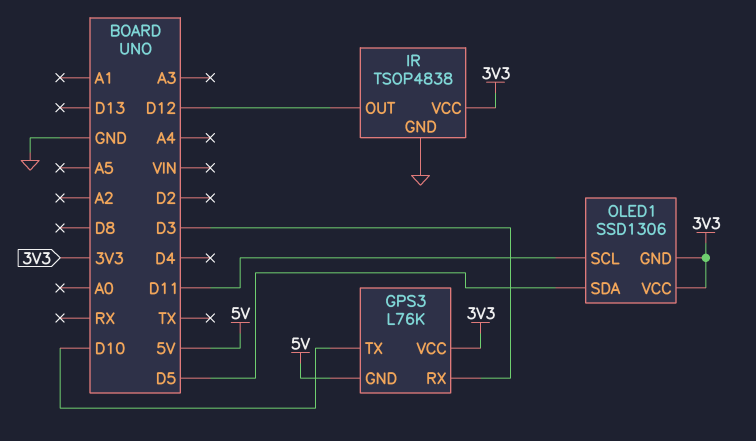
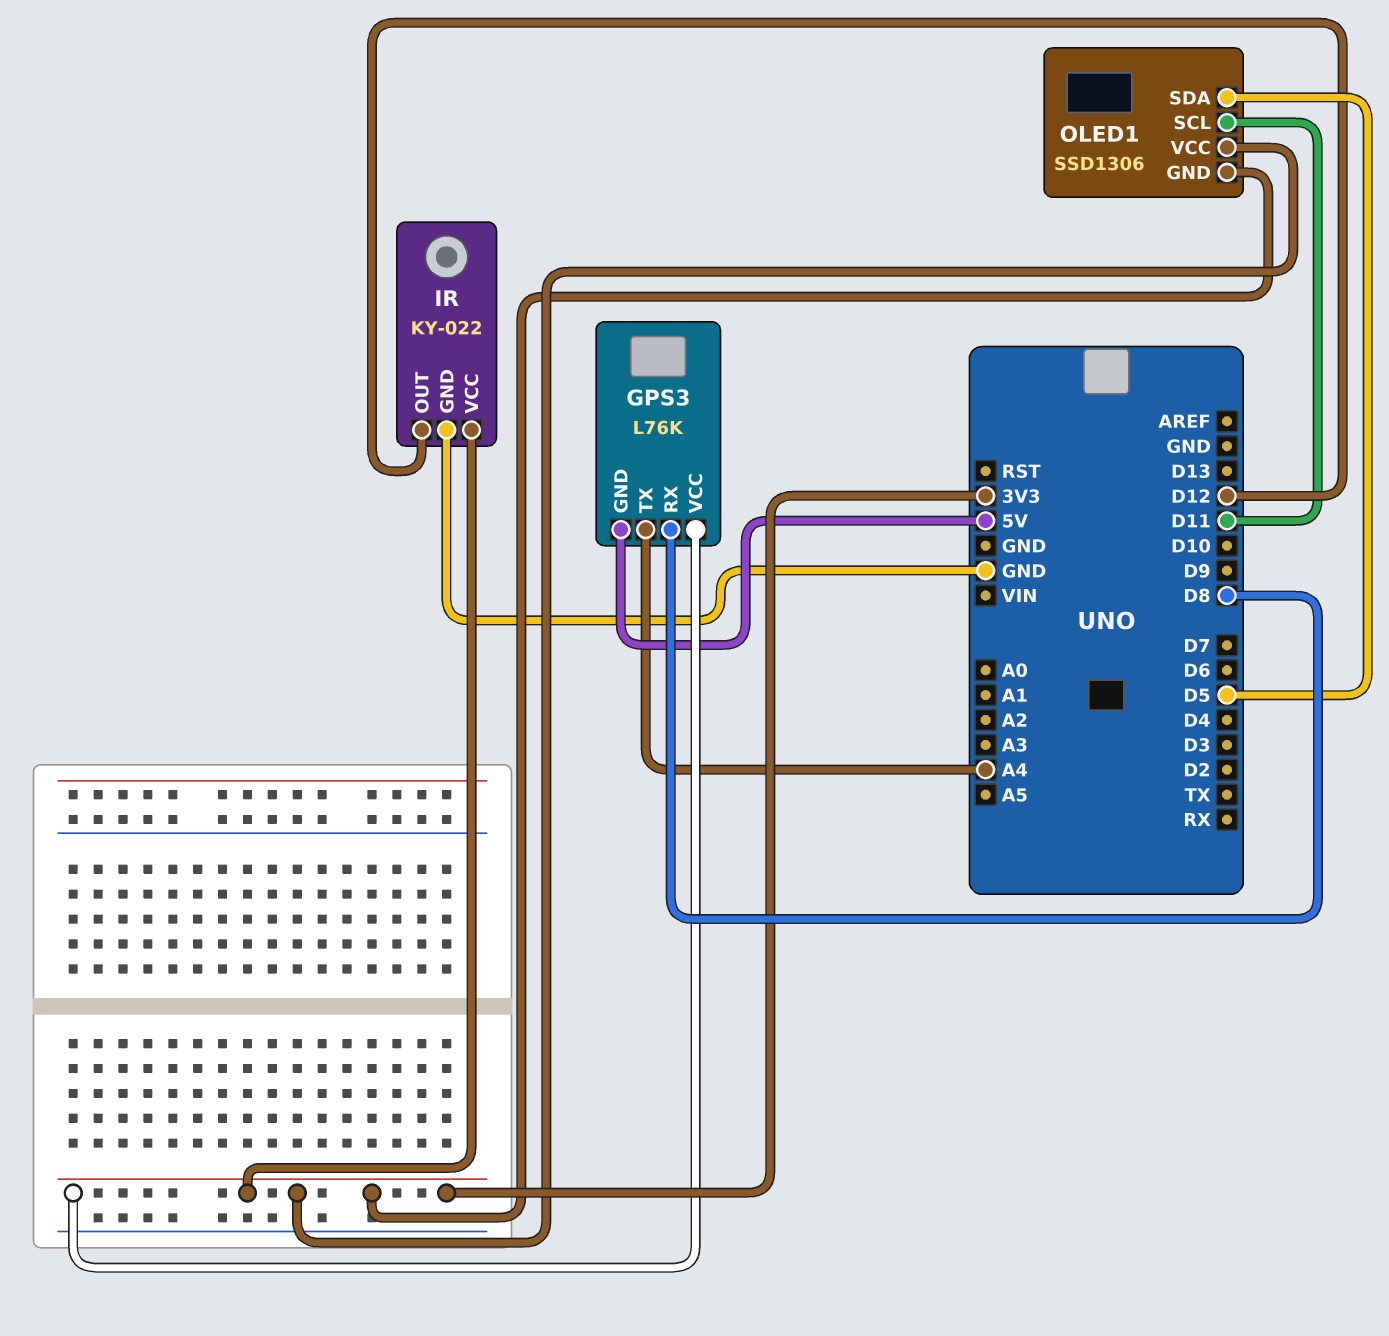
GPS3 pin RX: D3 -> D8
GPS3 pin TX: D10 -> A4
IR: TSOP4838 -> KY-022

